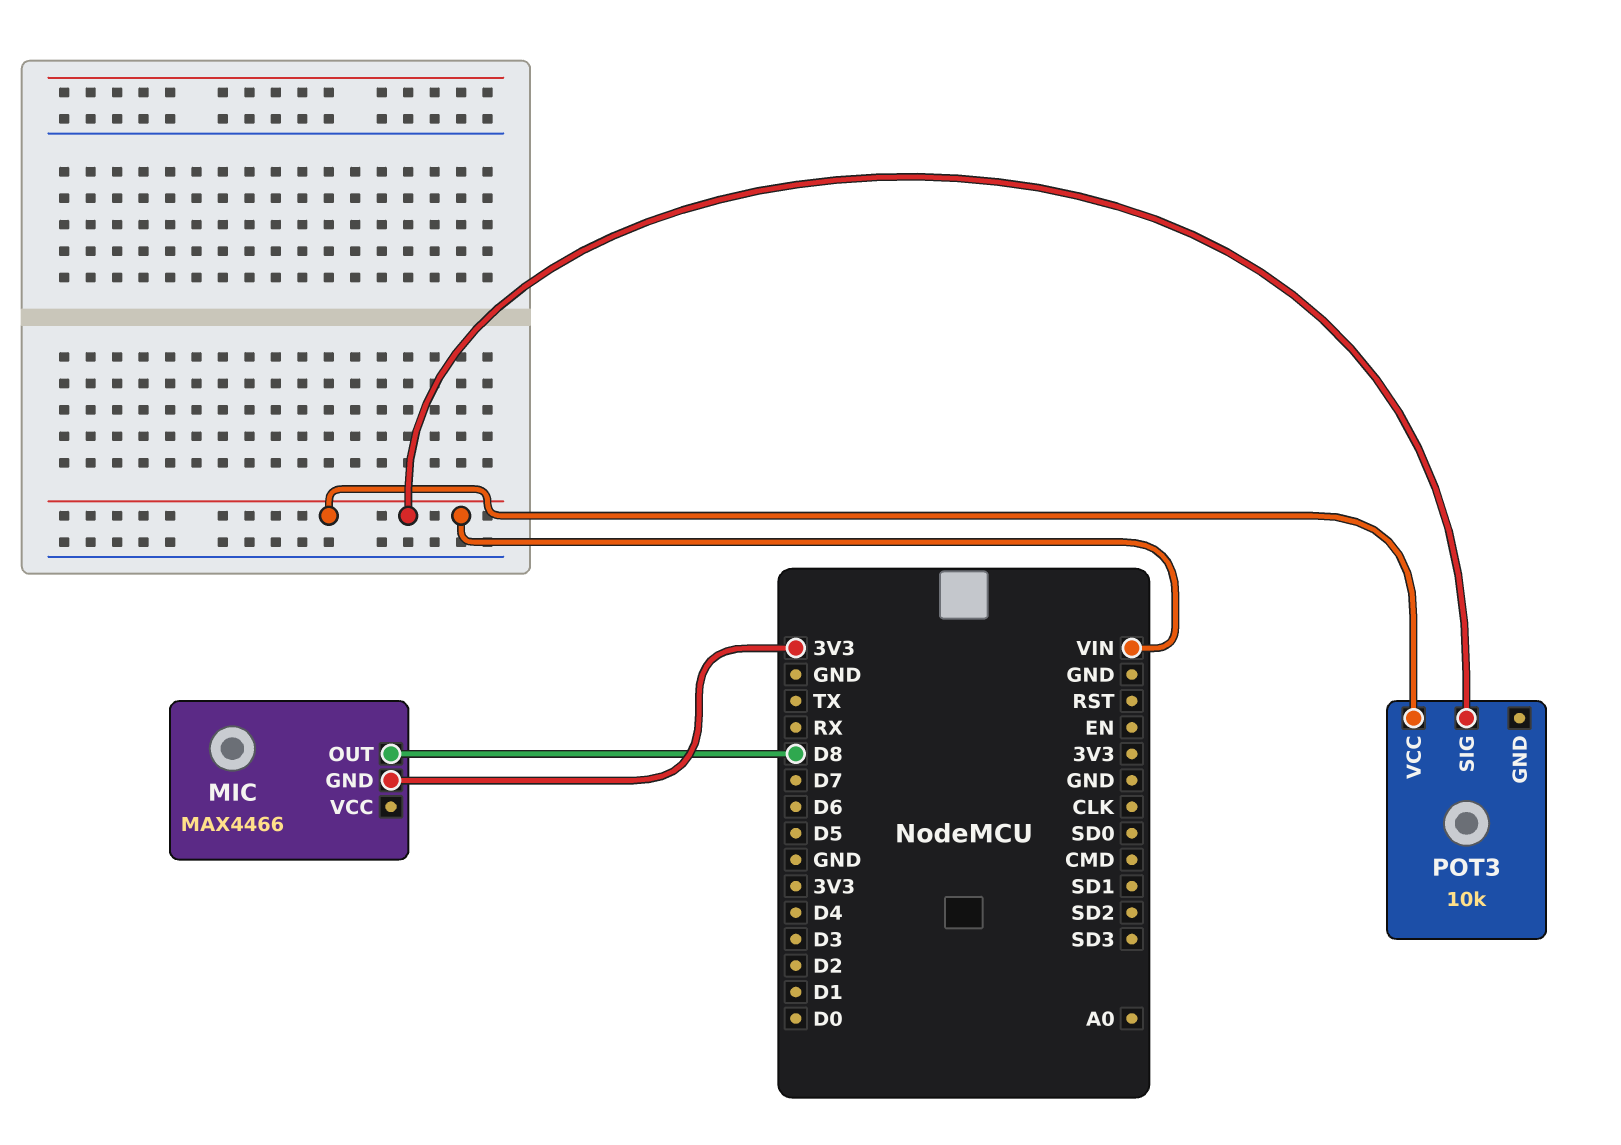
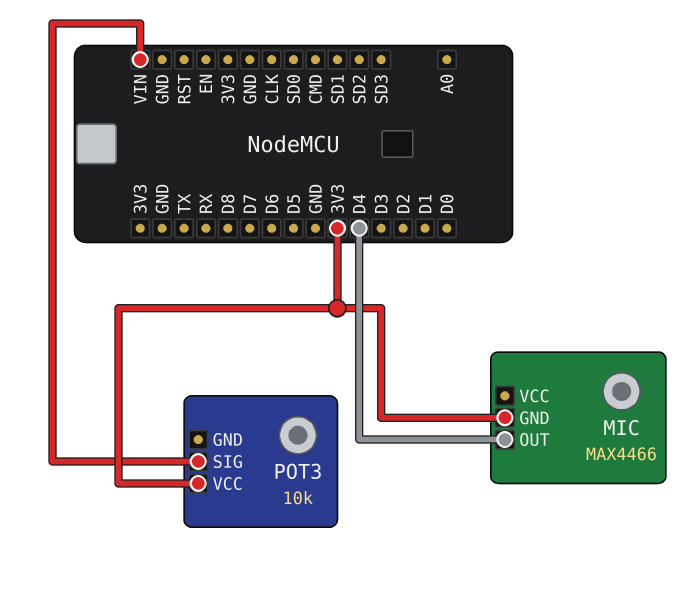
MIC pin OUT: D8 -> D4
POT3 pin VCC: VIN -> 3V3

